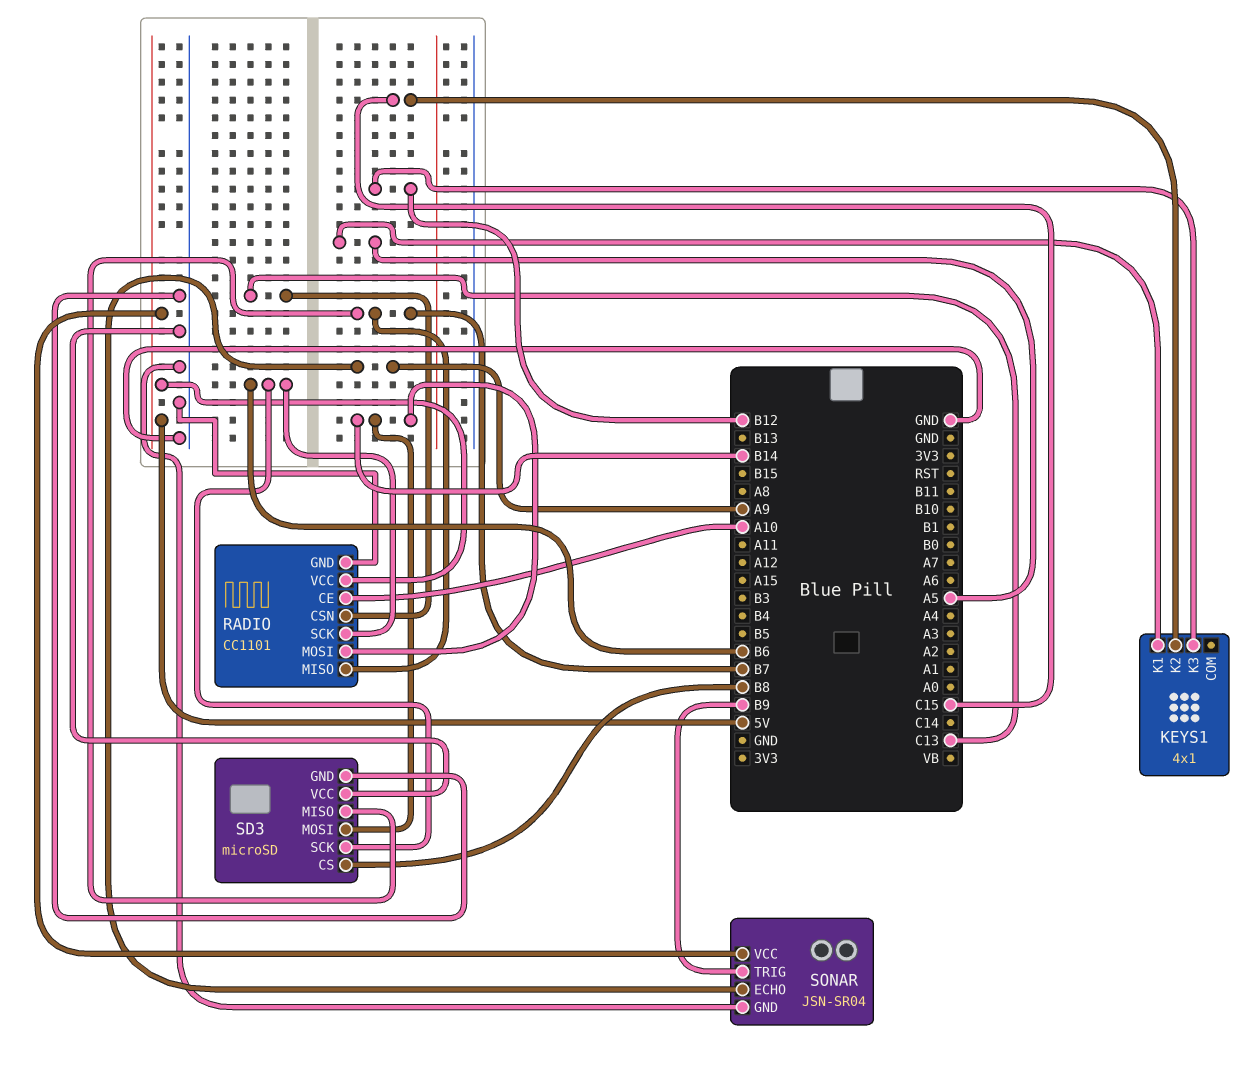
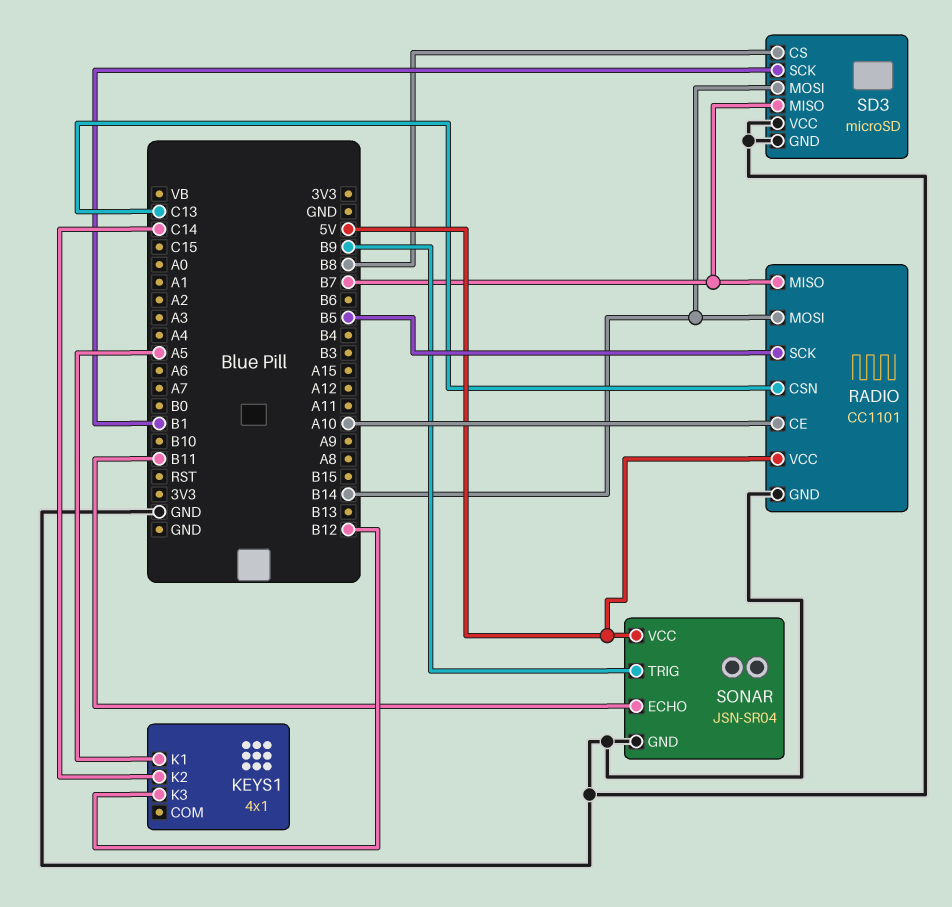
KEYS1 pin K2: C15 -> C14
RADIO pin SCK: B6 -> B5
SD3 pin SCK: B6 -> B1
SONAR pin ECHO: A9 -> B11

